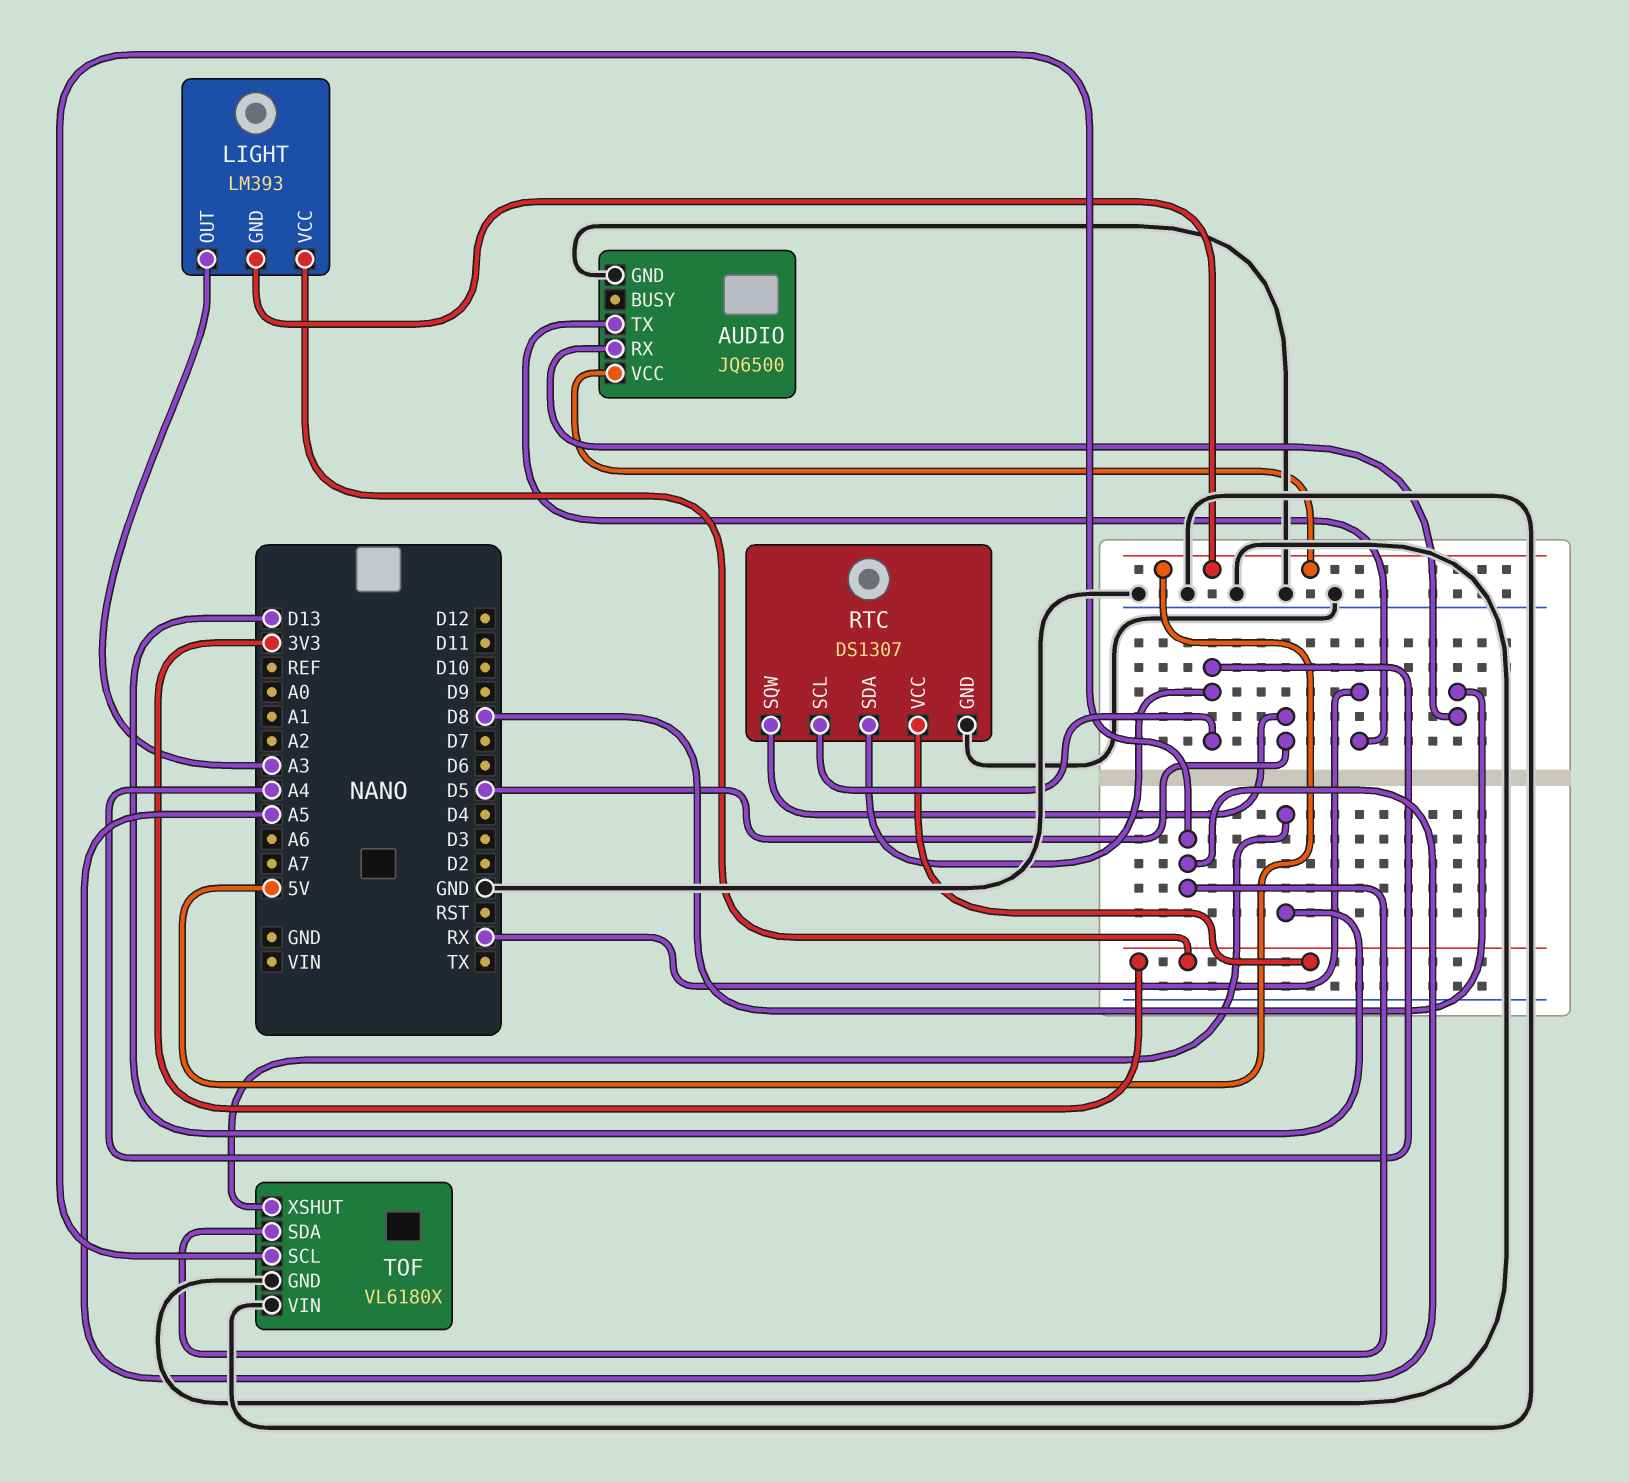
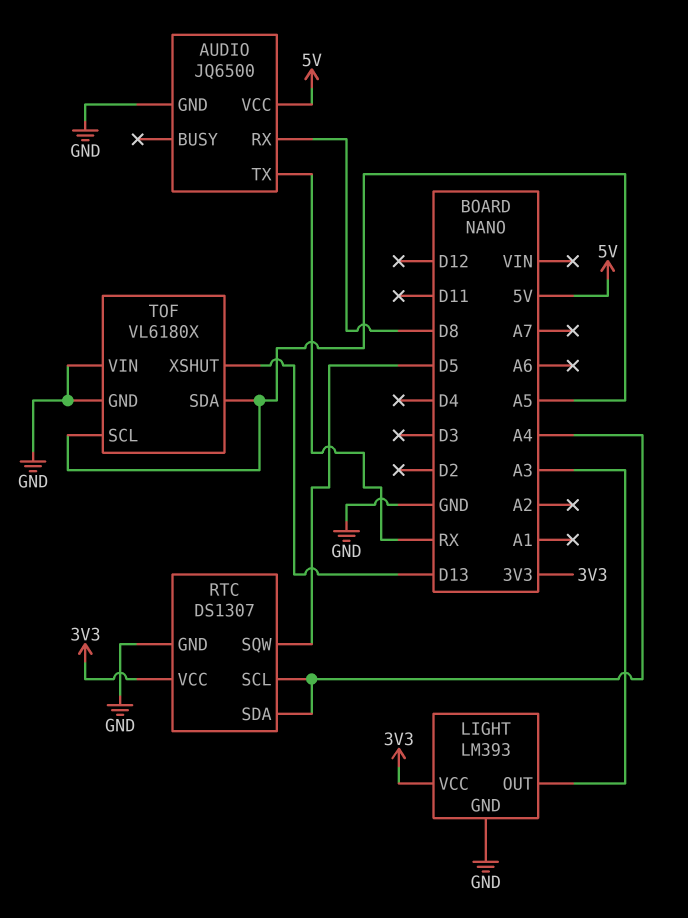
LIGHT pin GND: 5V -> GND

